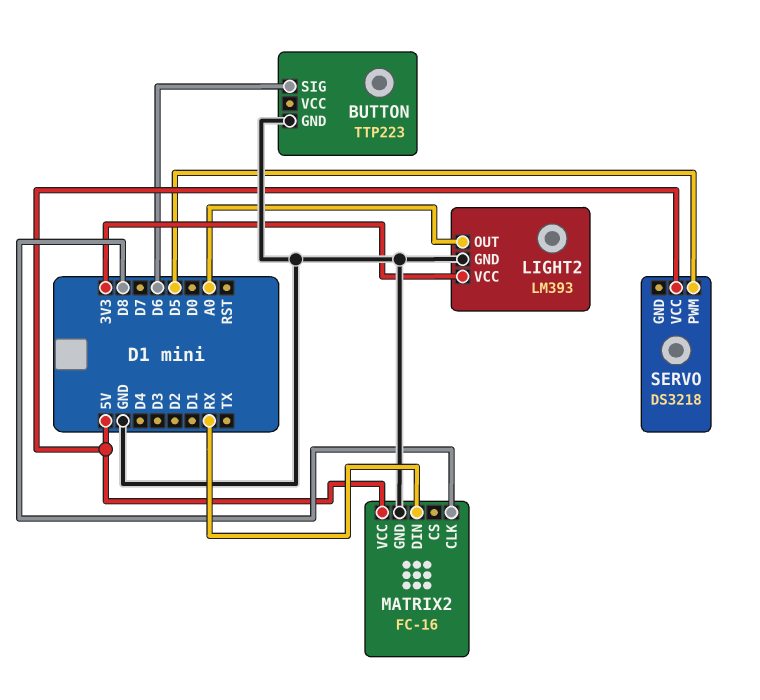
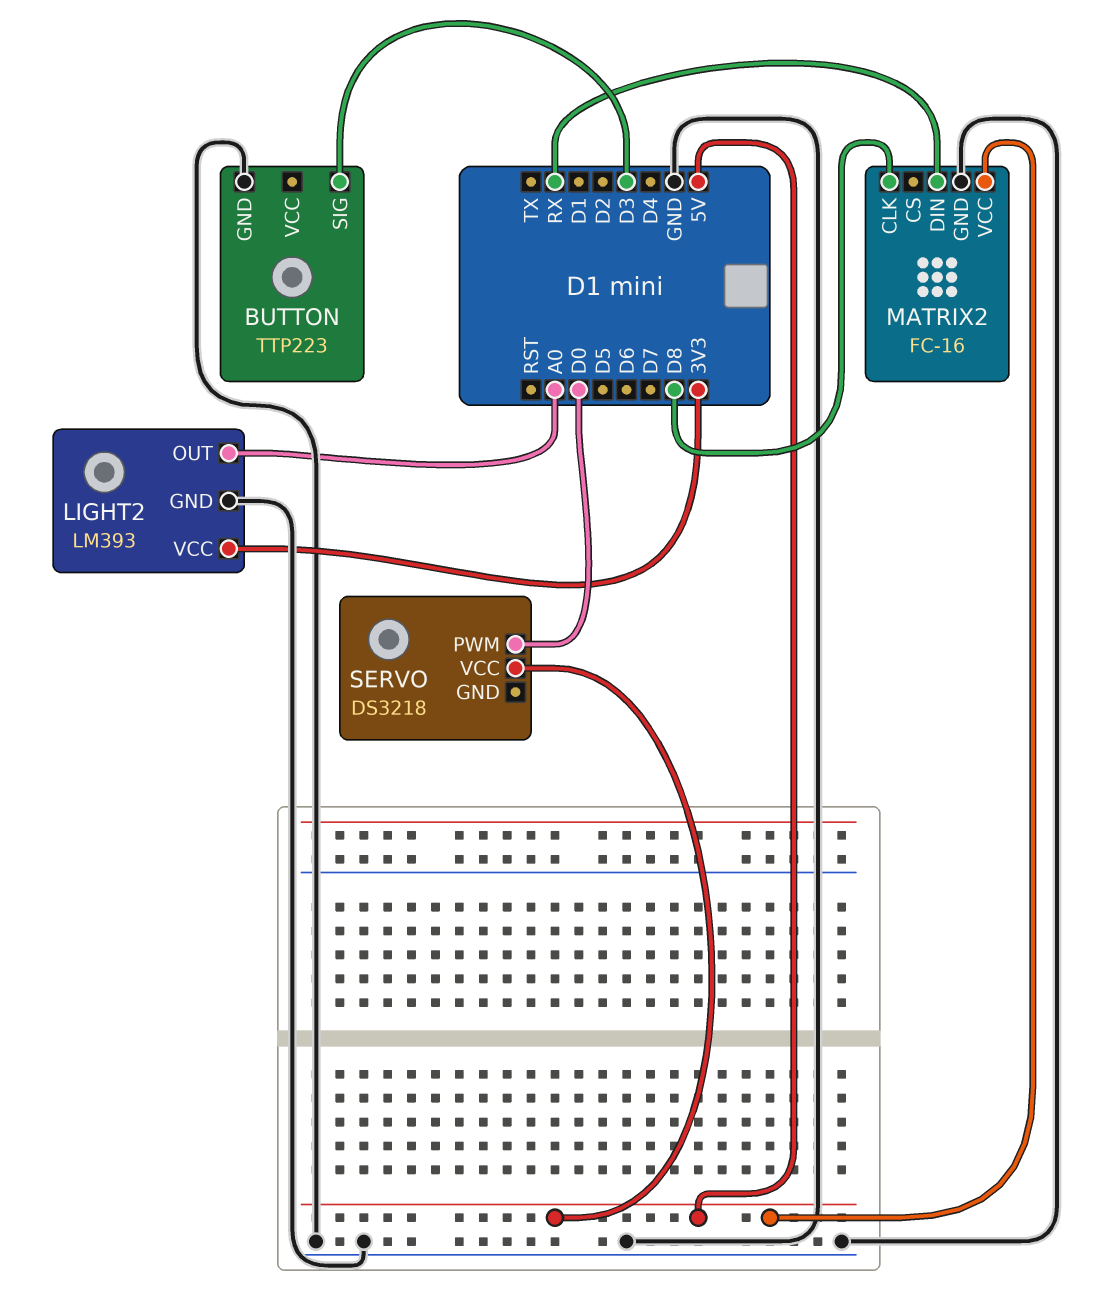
BUTTON pin SIG: D6 -> D3
SERVO pin PWM: D5 -> D0

